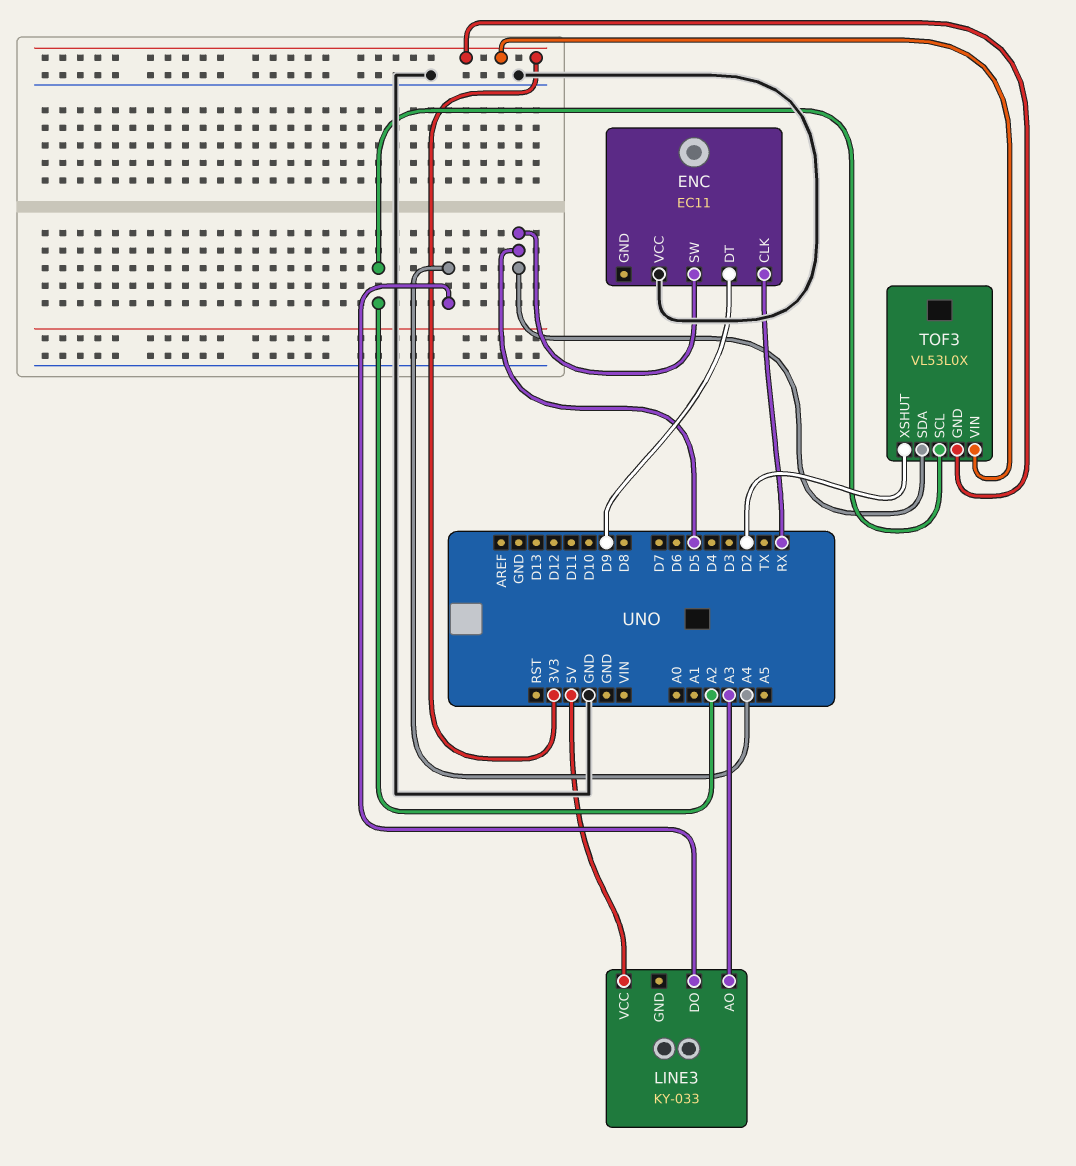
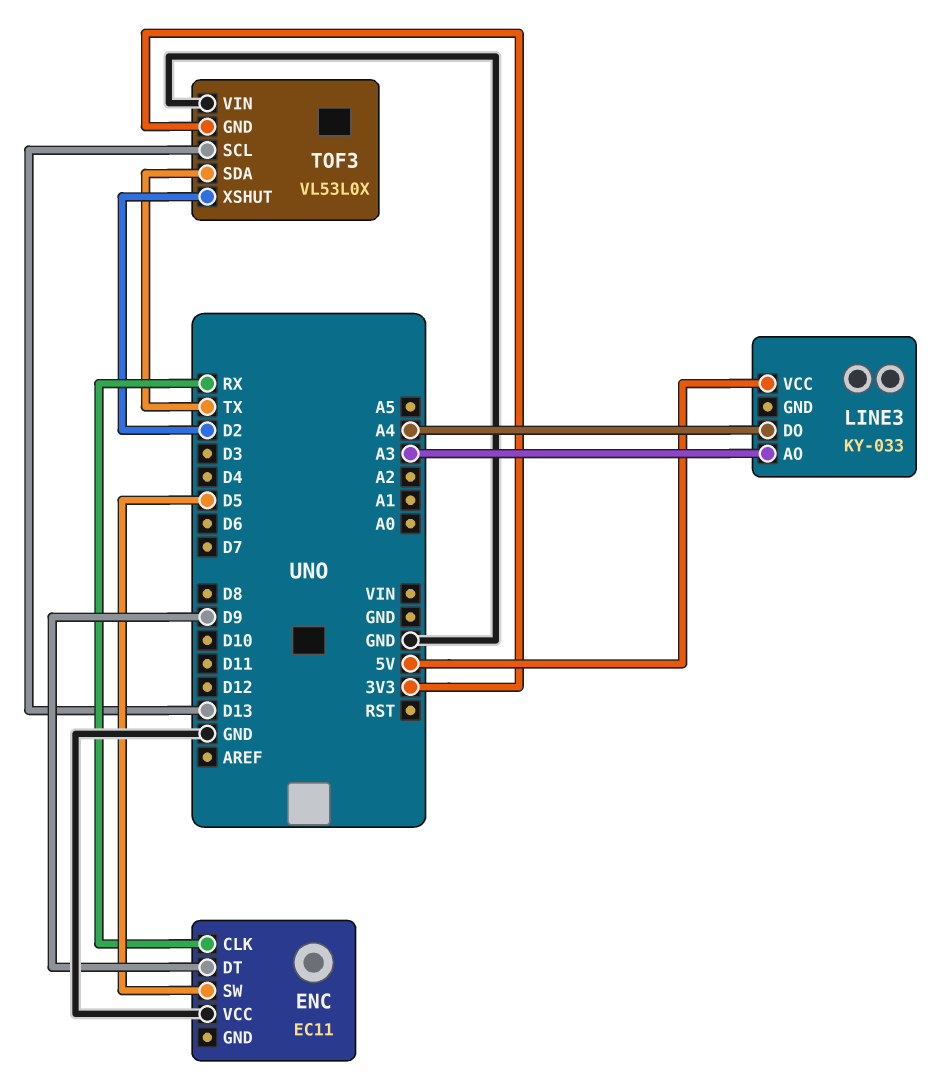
TOF3 pin SCL: A2 -> D13
TOF3 pin SDA: D5 -> TX
TOF3 pin VIN: 3V3 -> GND

